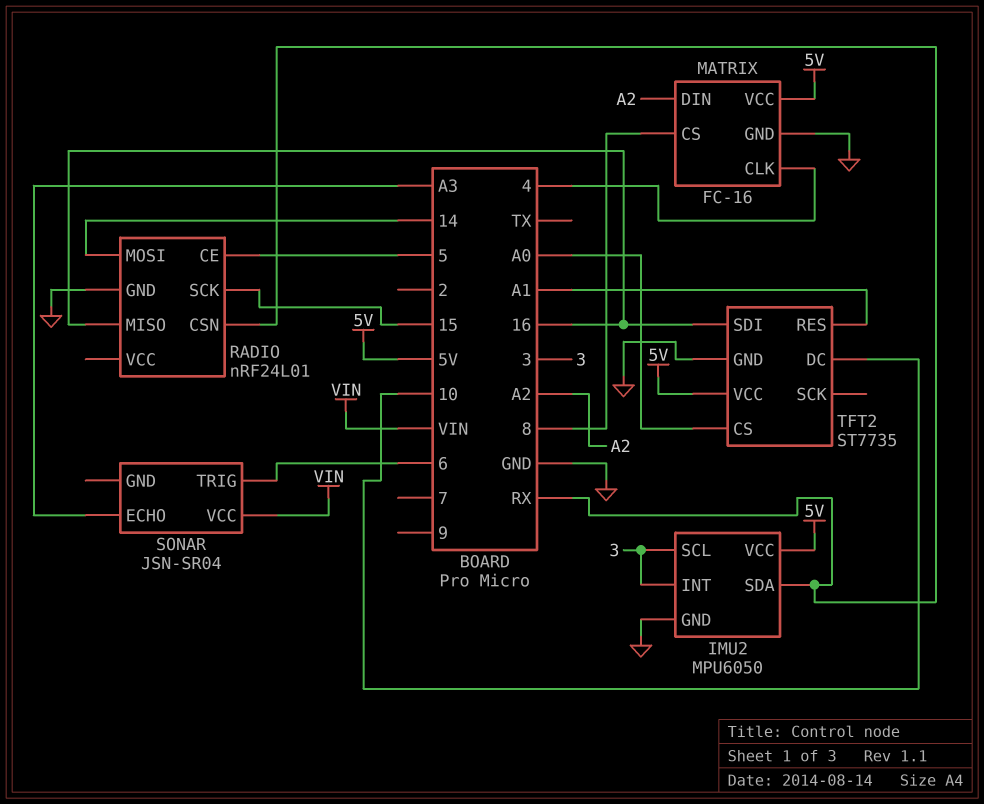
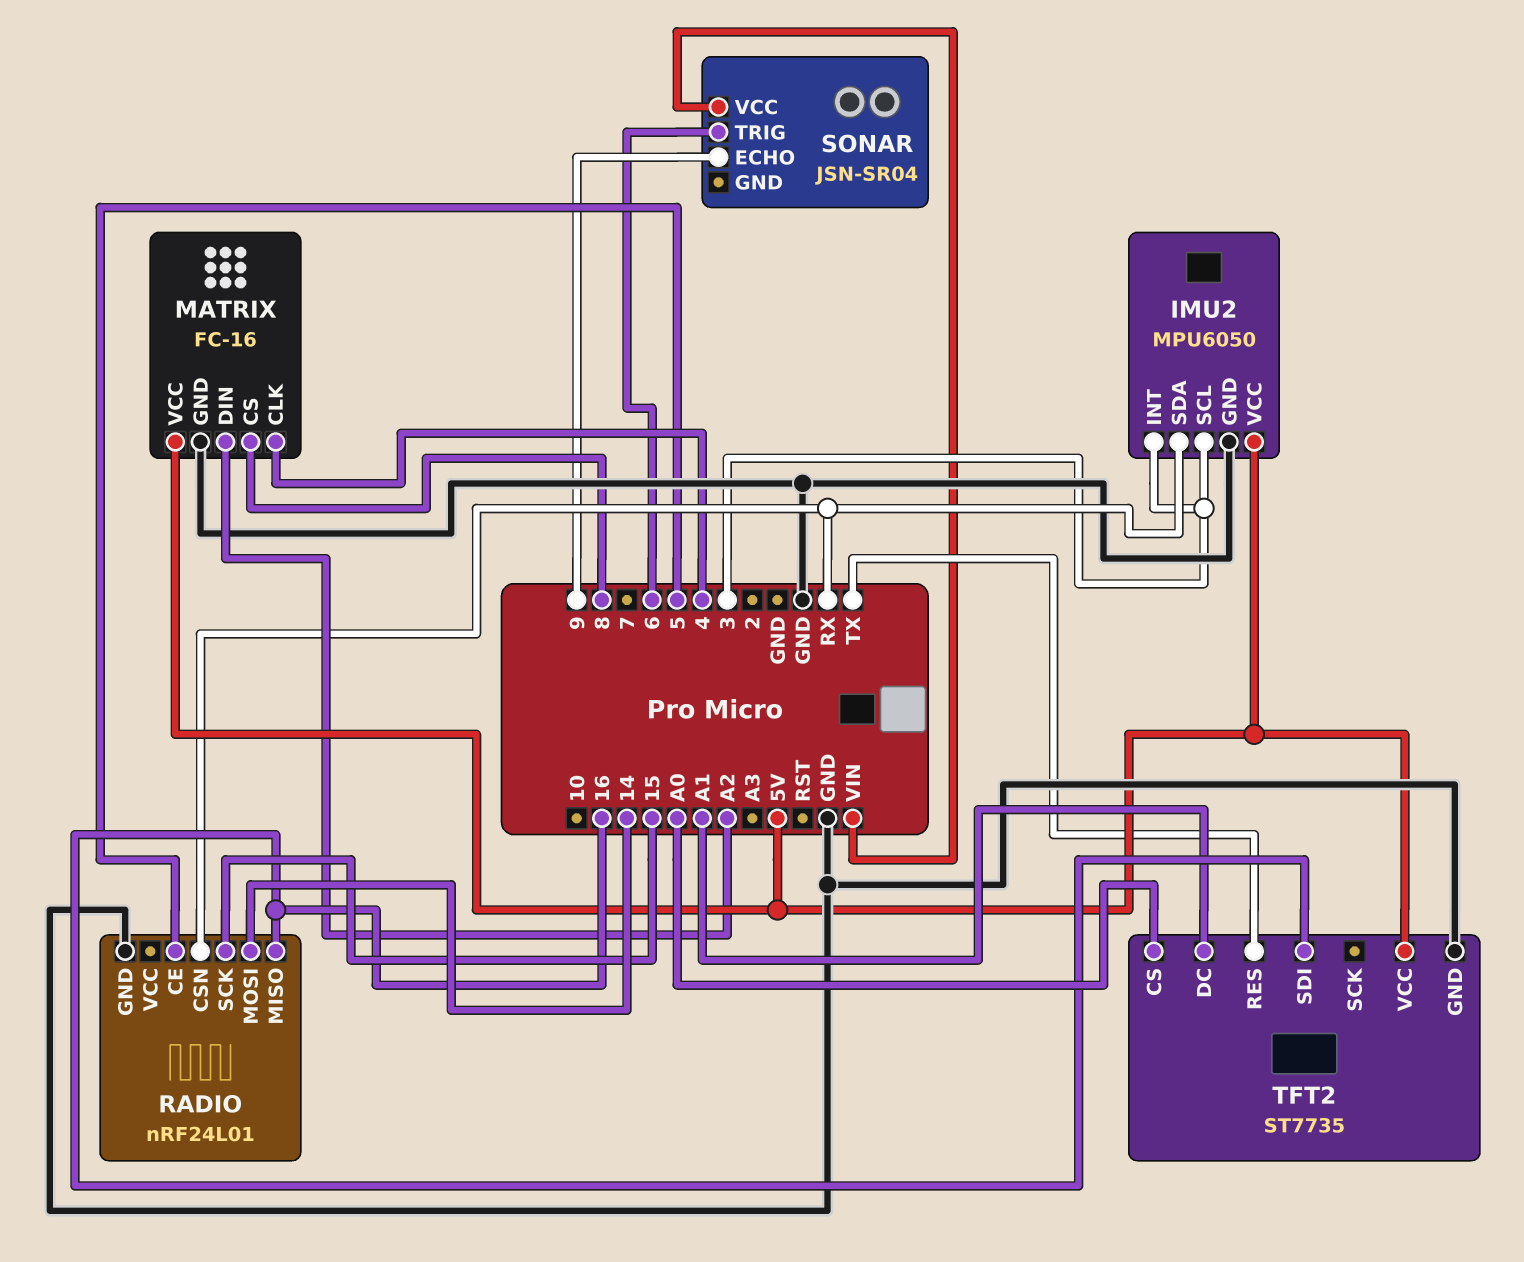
SONAR pin ECHO: A3 -> 9
TFT2 pin DC: 10 -> A1
TFT2 pin RES: A1 -> TX

